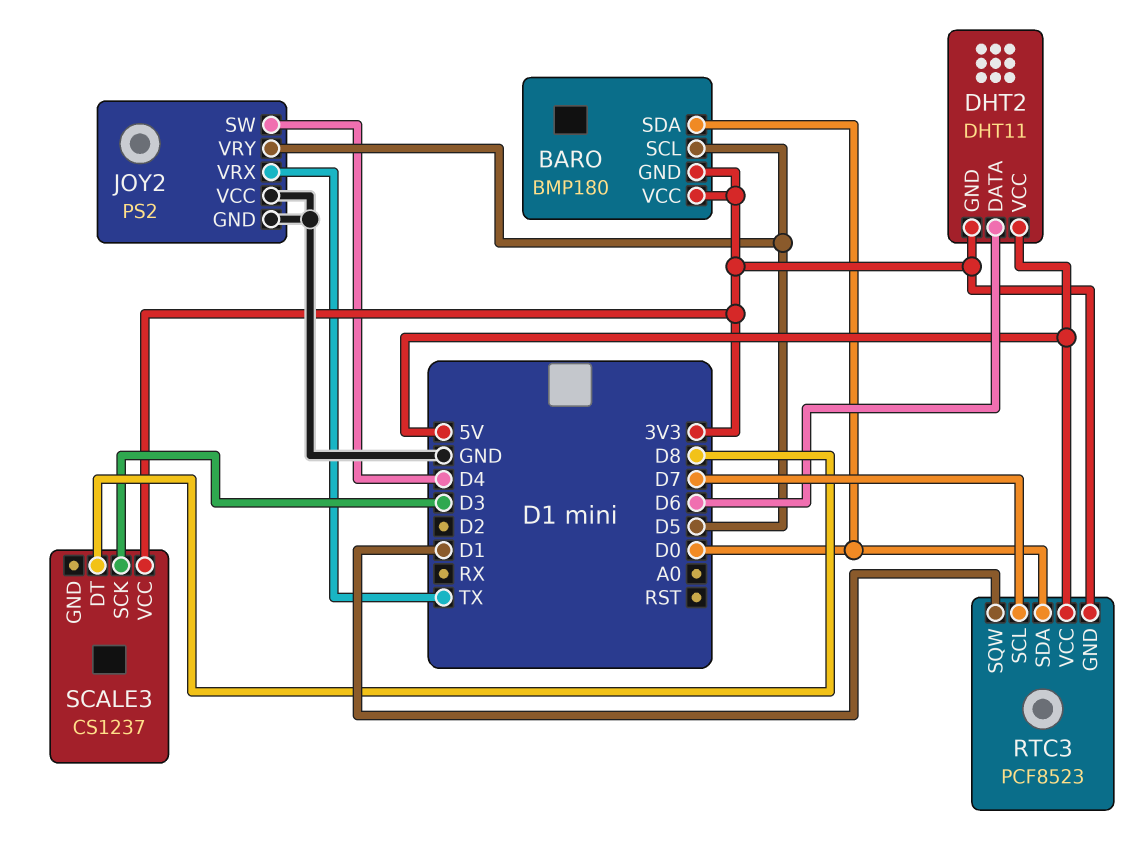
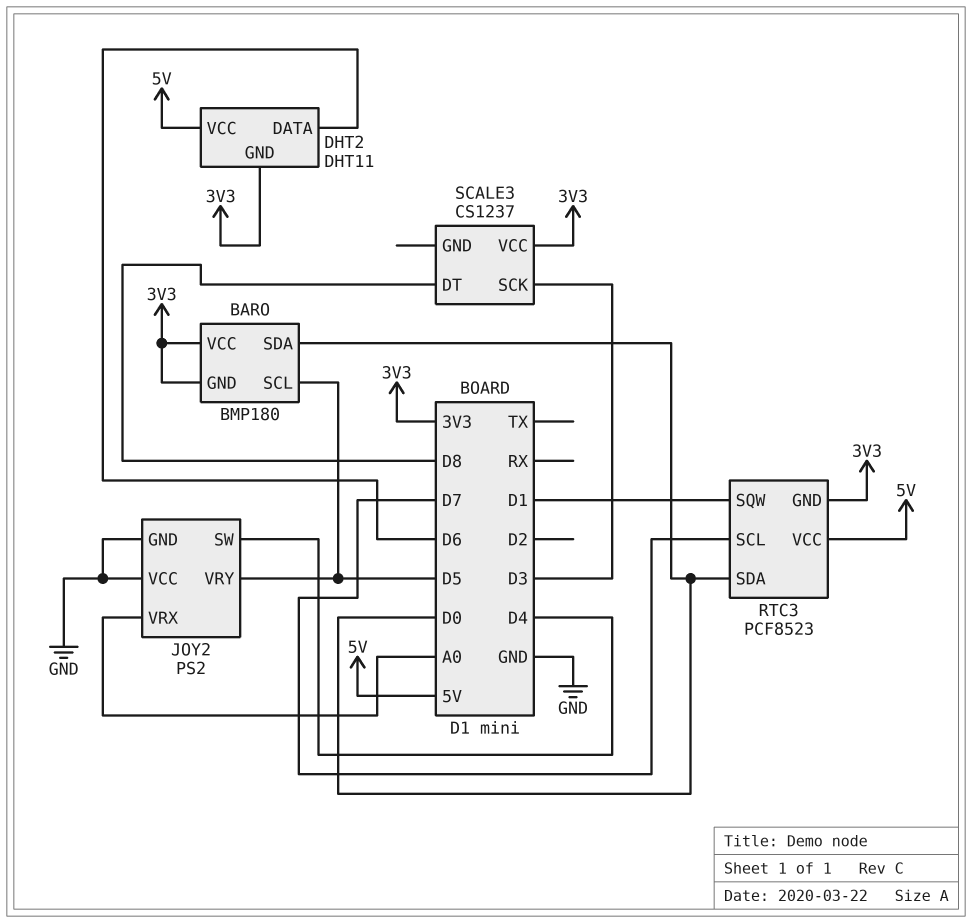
JOY2 pin VRX: TX -> A0

